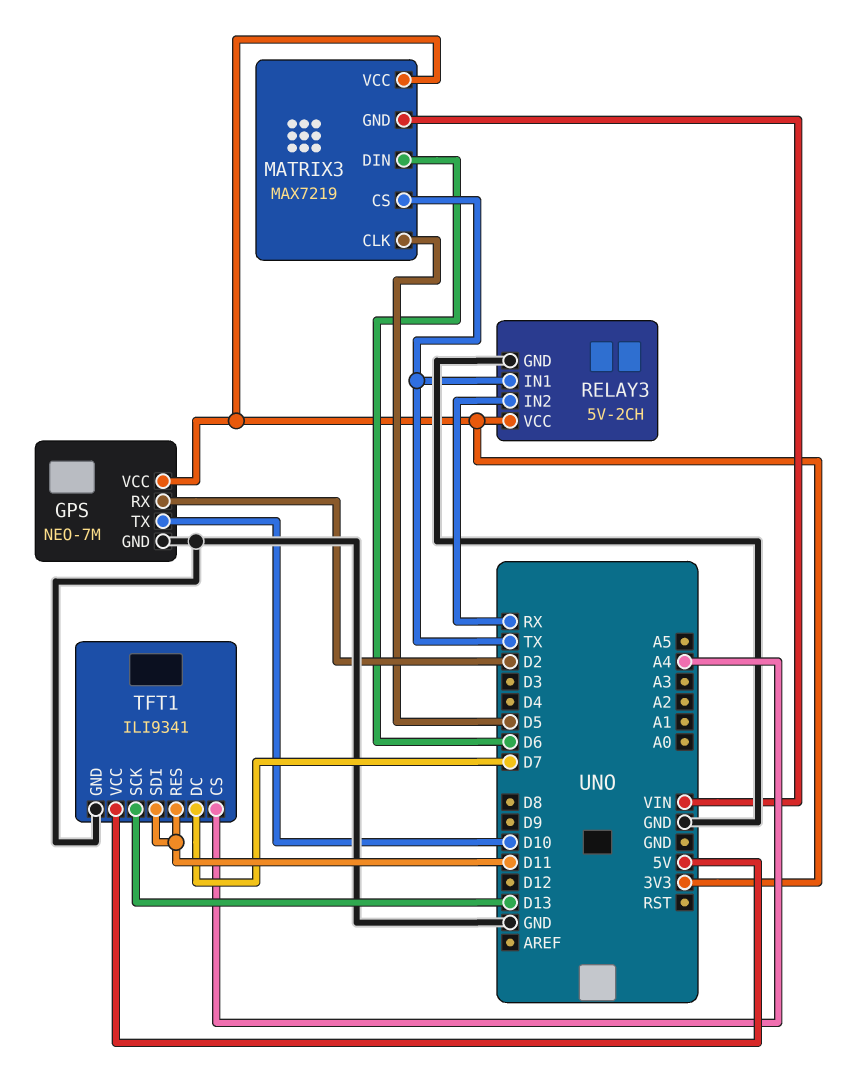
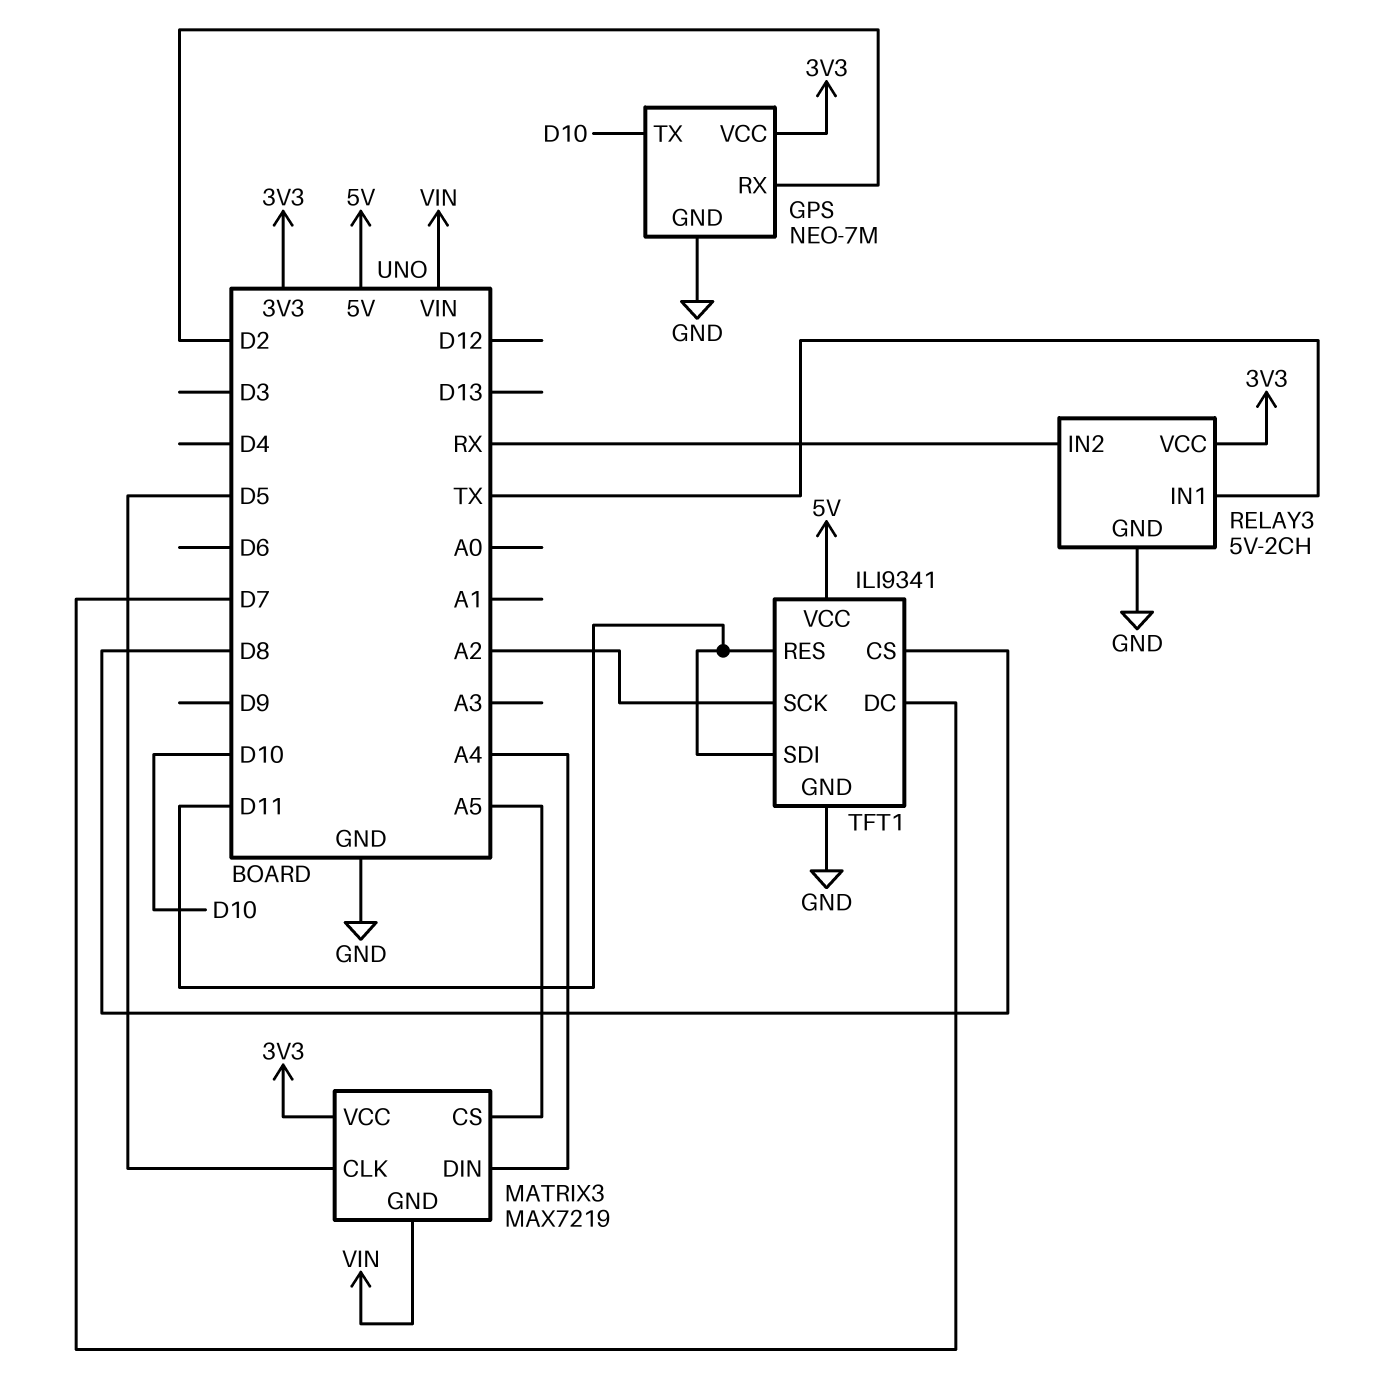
MATRIX3 pin CS: TX -> A5
MATRIX3 pin DIN: D6 -> A4
TFT1 pin CS: A4 -> D8
TFT1 pin SCK: D13 -> A2

